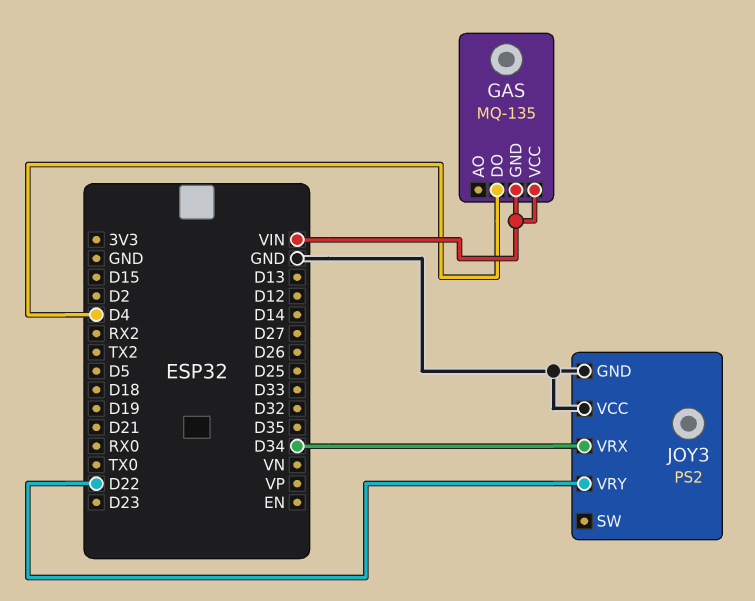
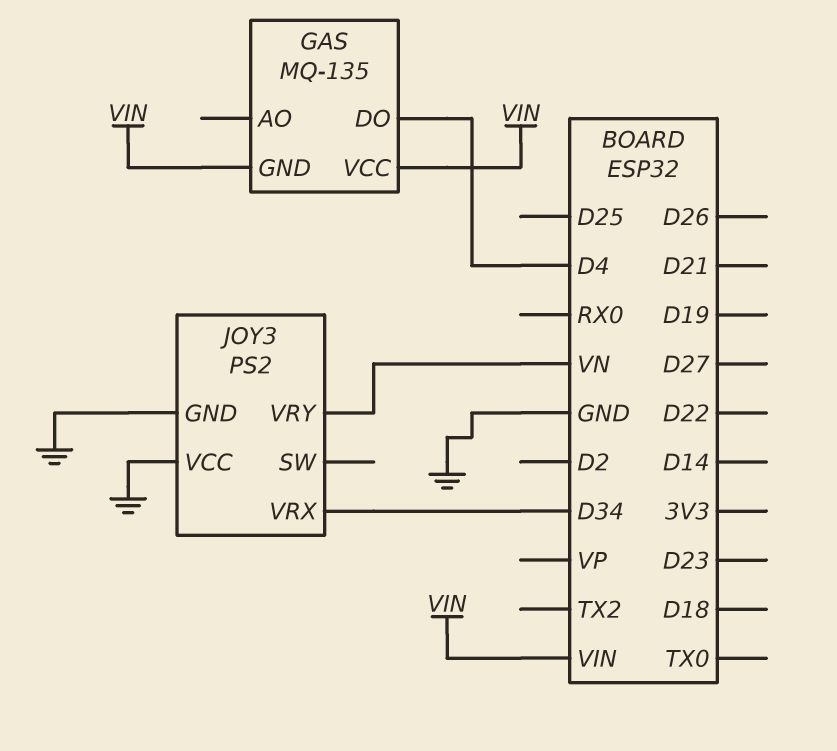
JOY3 pin VRY: D22 -> VN

